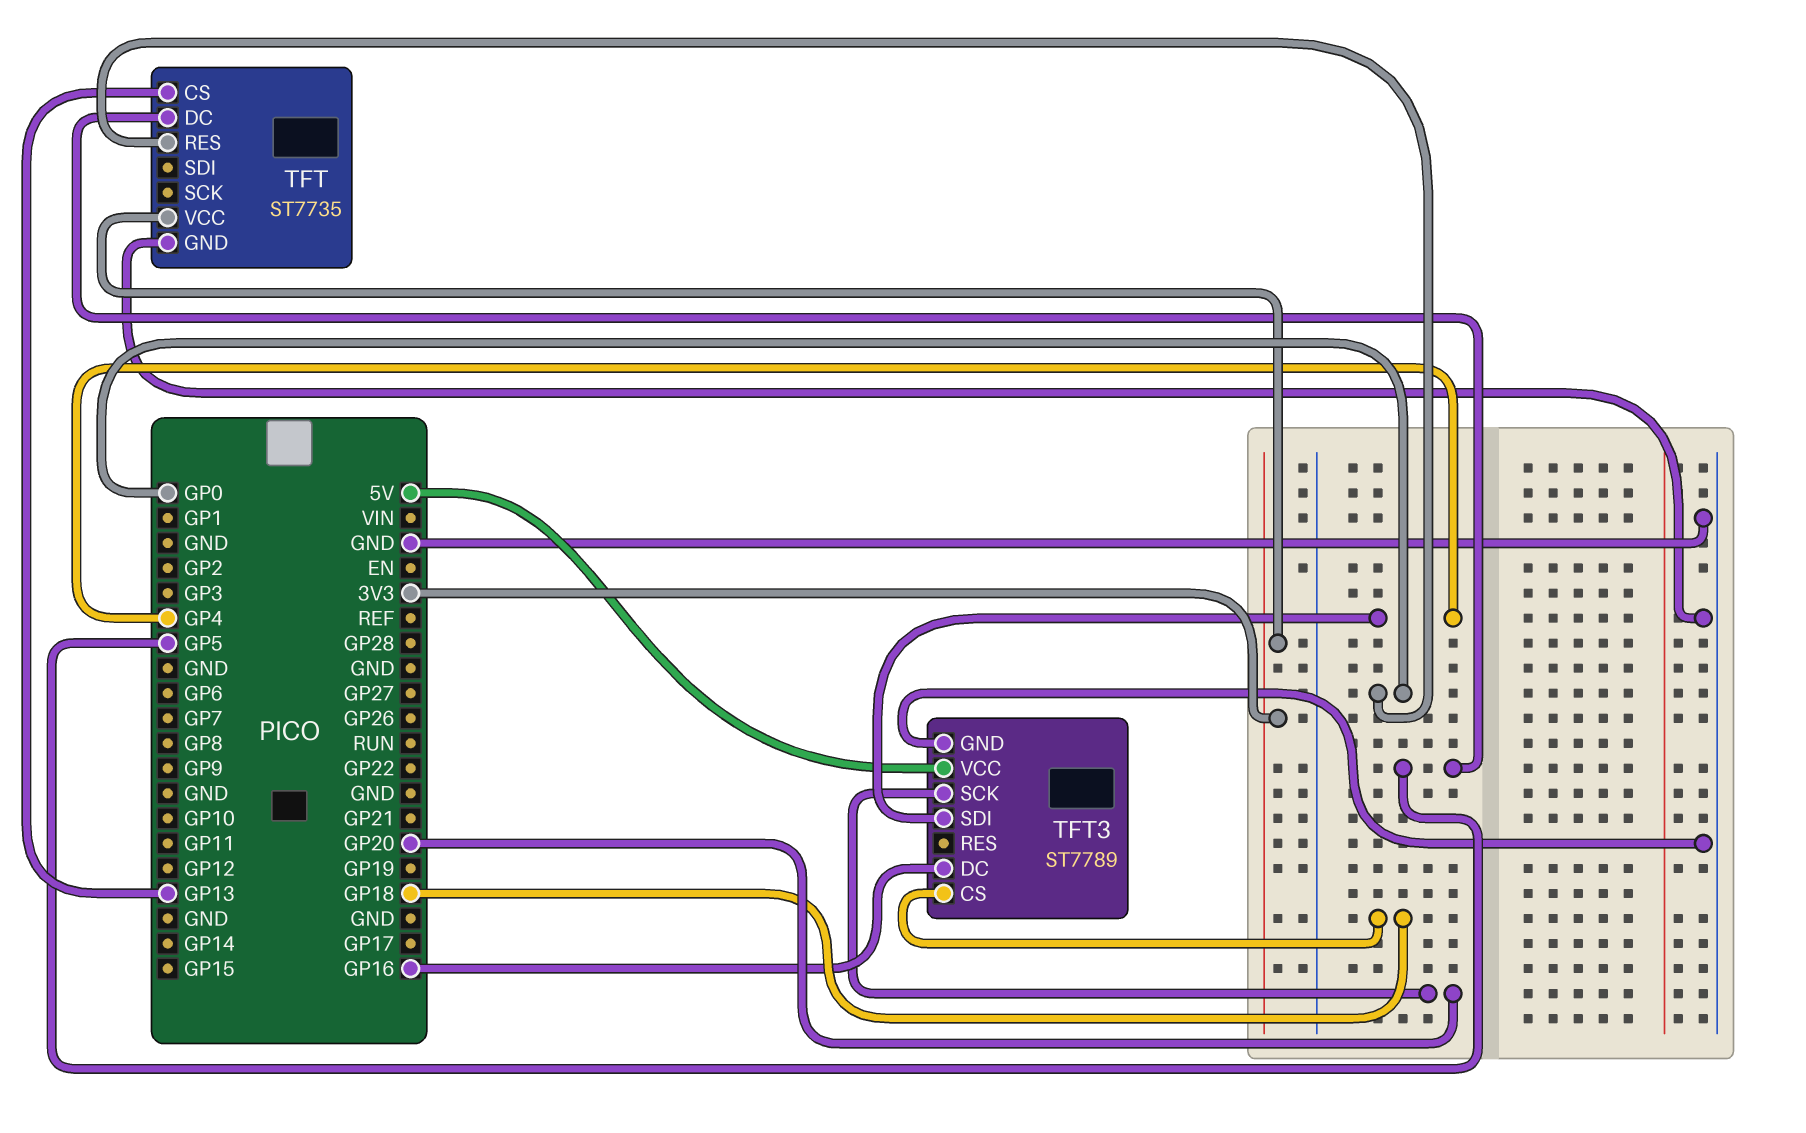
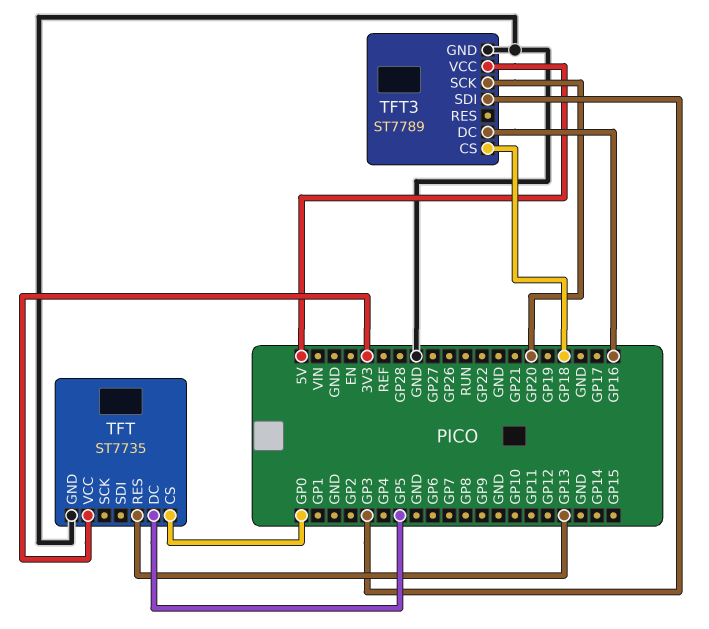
TFT pin CS: GP13 -> GP0
TFT pin RES: GP0 -> GP13
TFT3 pin SDI: GP4 -> GP3

